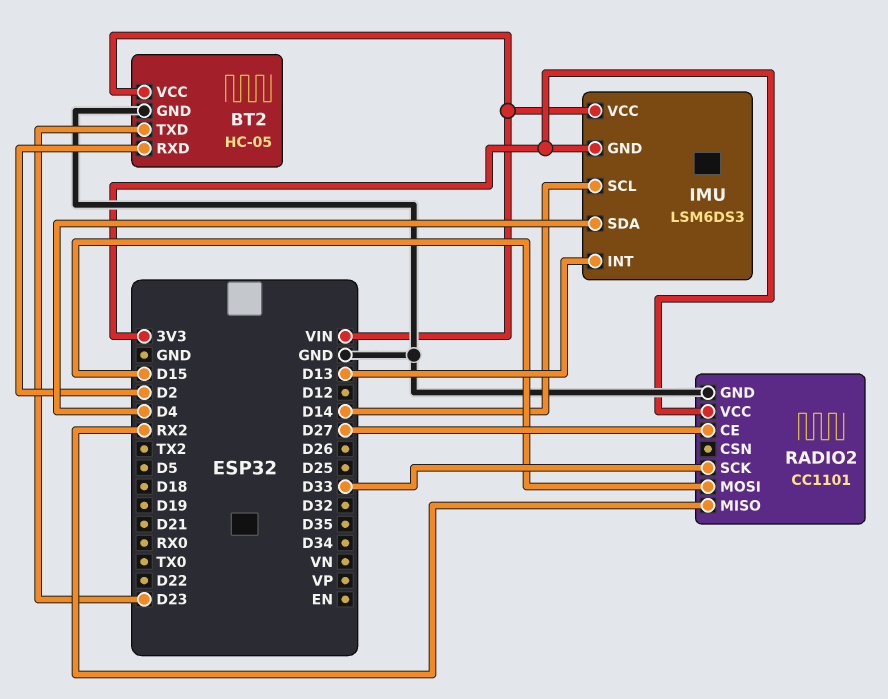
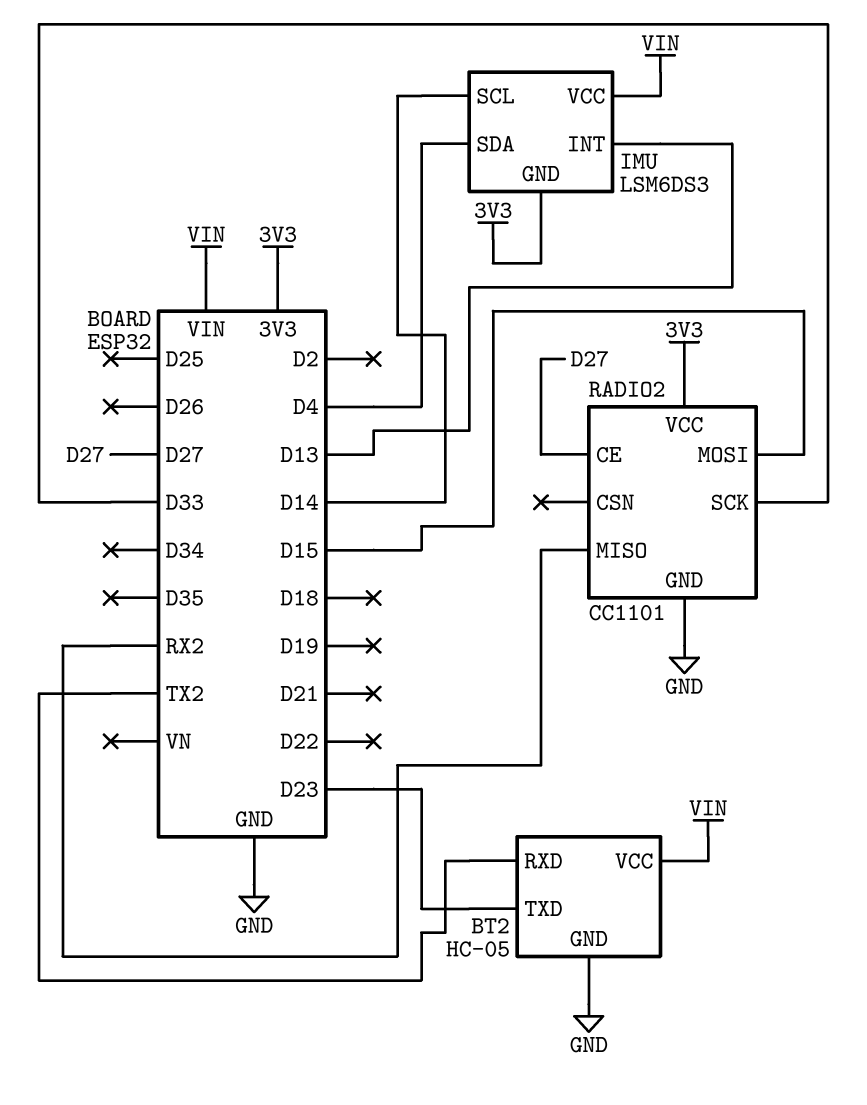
BT2 pin RXD: D2 -> TX2

